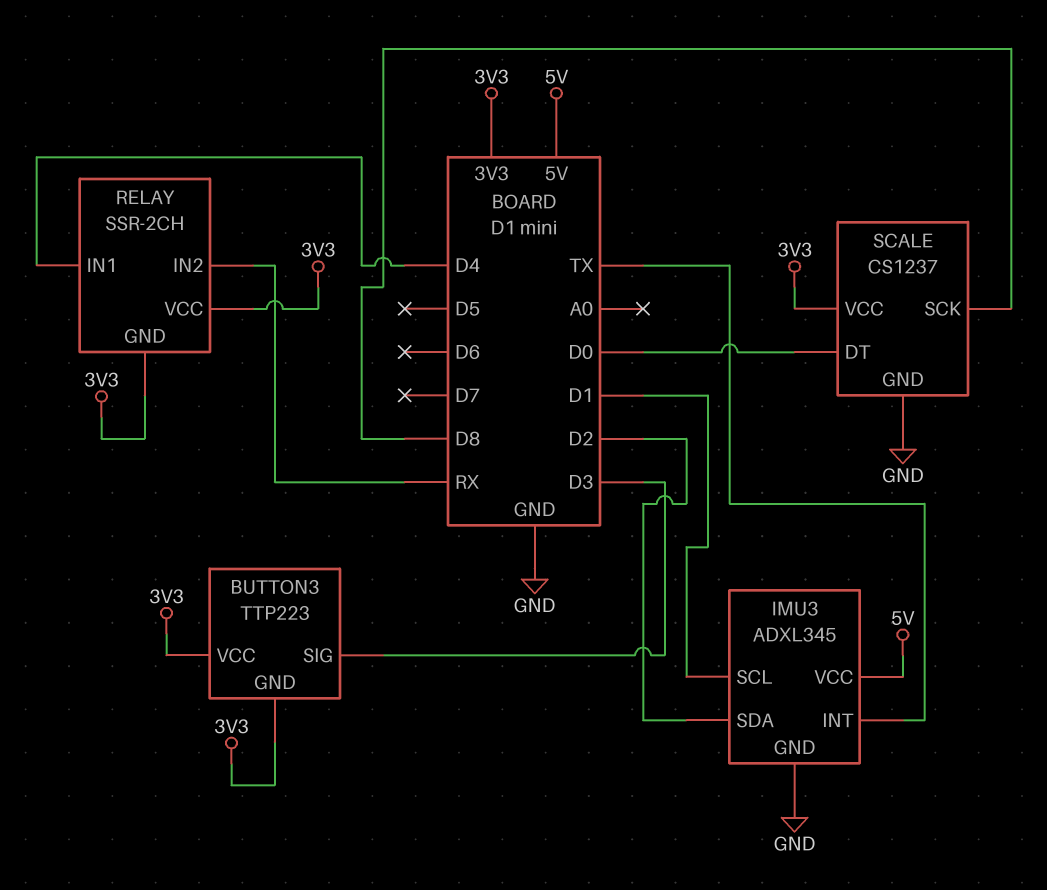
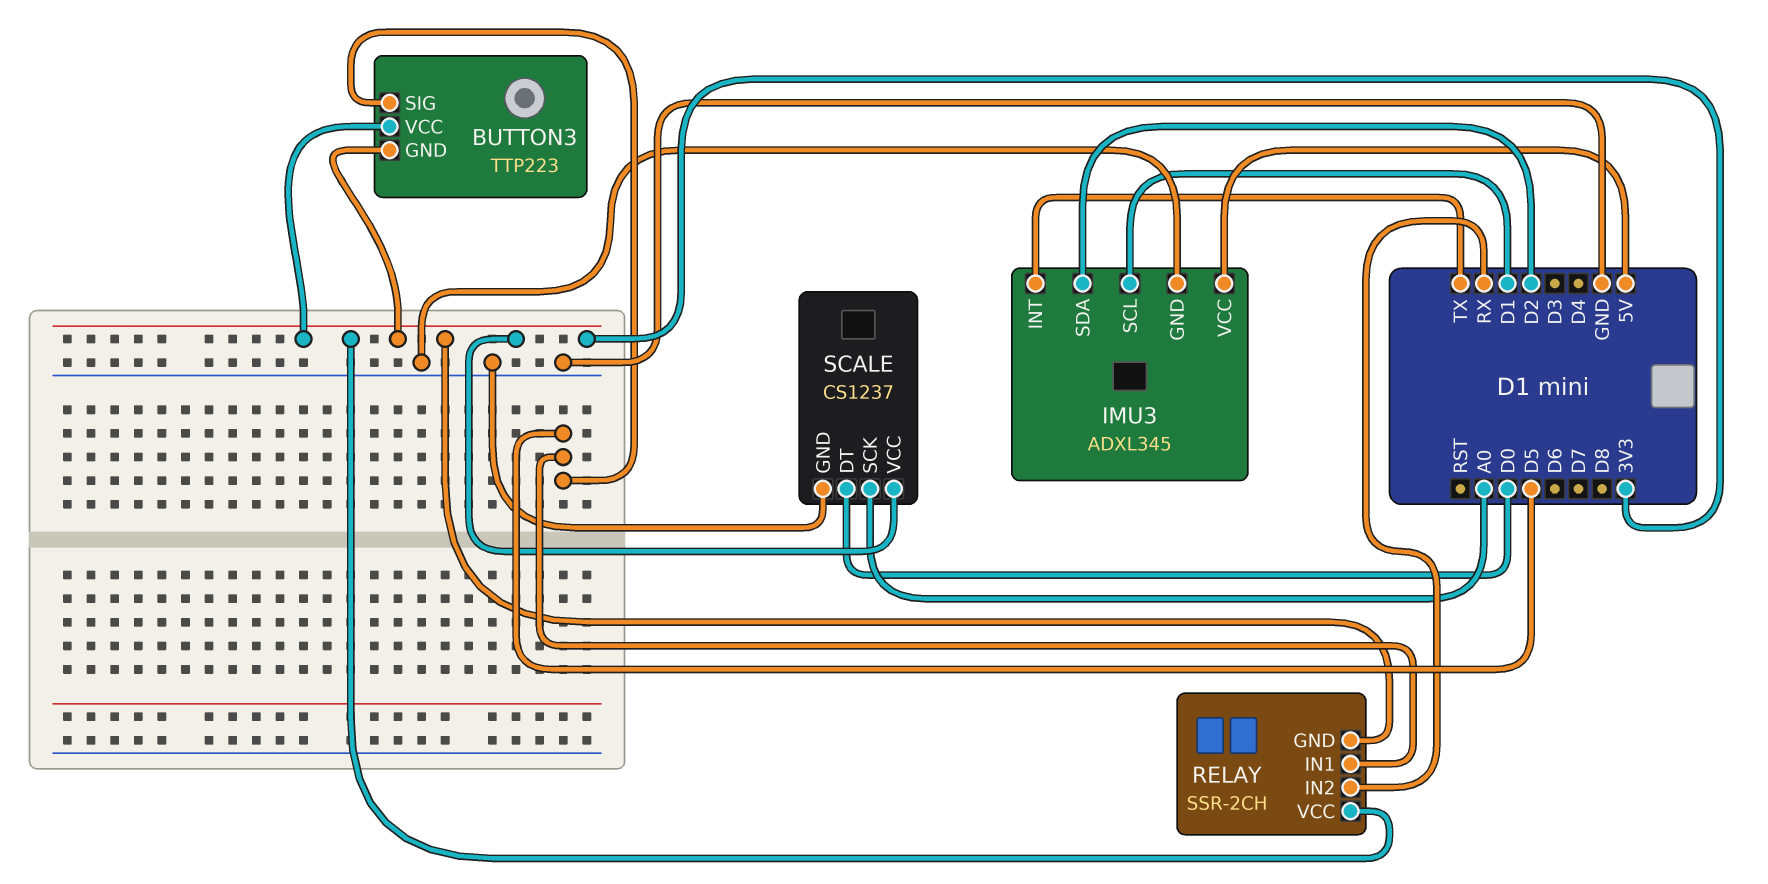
BUTTON3 pin SIG: D3 -> D5
RELAY pin IN1: D4 -> D5
SCALE pin SCK: D8 -> A0

